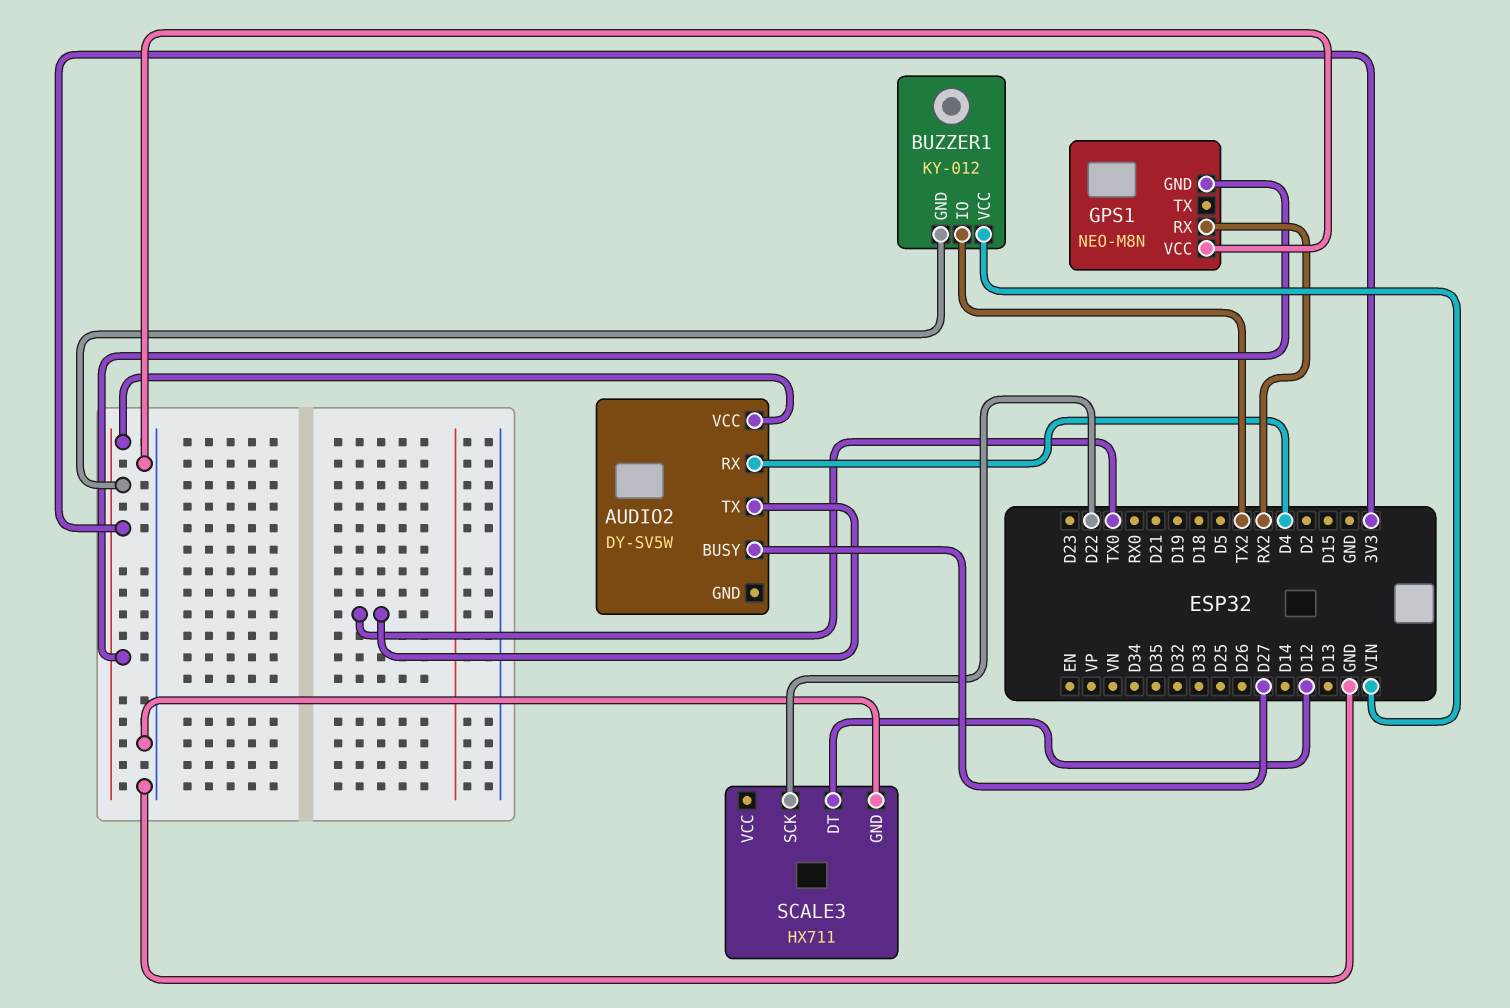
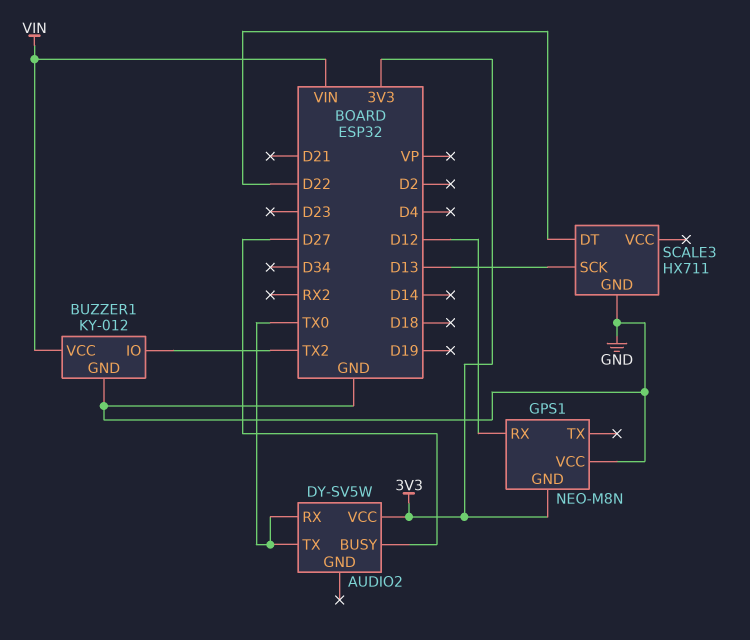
AUDIO2 pin RX: D4 -> TX0
BUZZER1 pin GND: 3V3 -> GND
GPS1 pin RX: RX2 -> D12
SCALE3 pin DT: D12 -> D22
SCALE3 pin SCK: D22 -> D13

